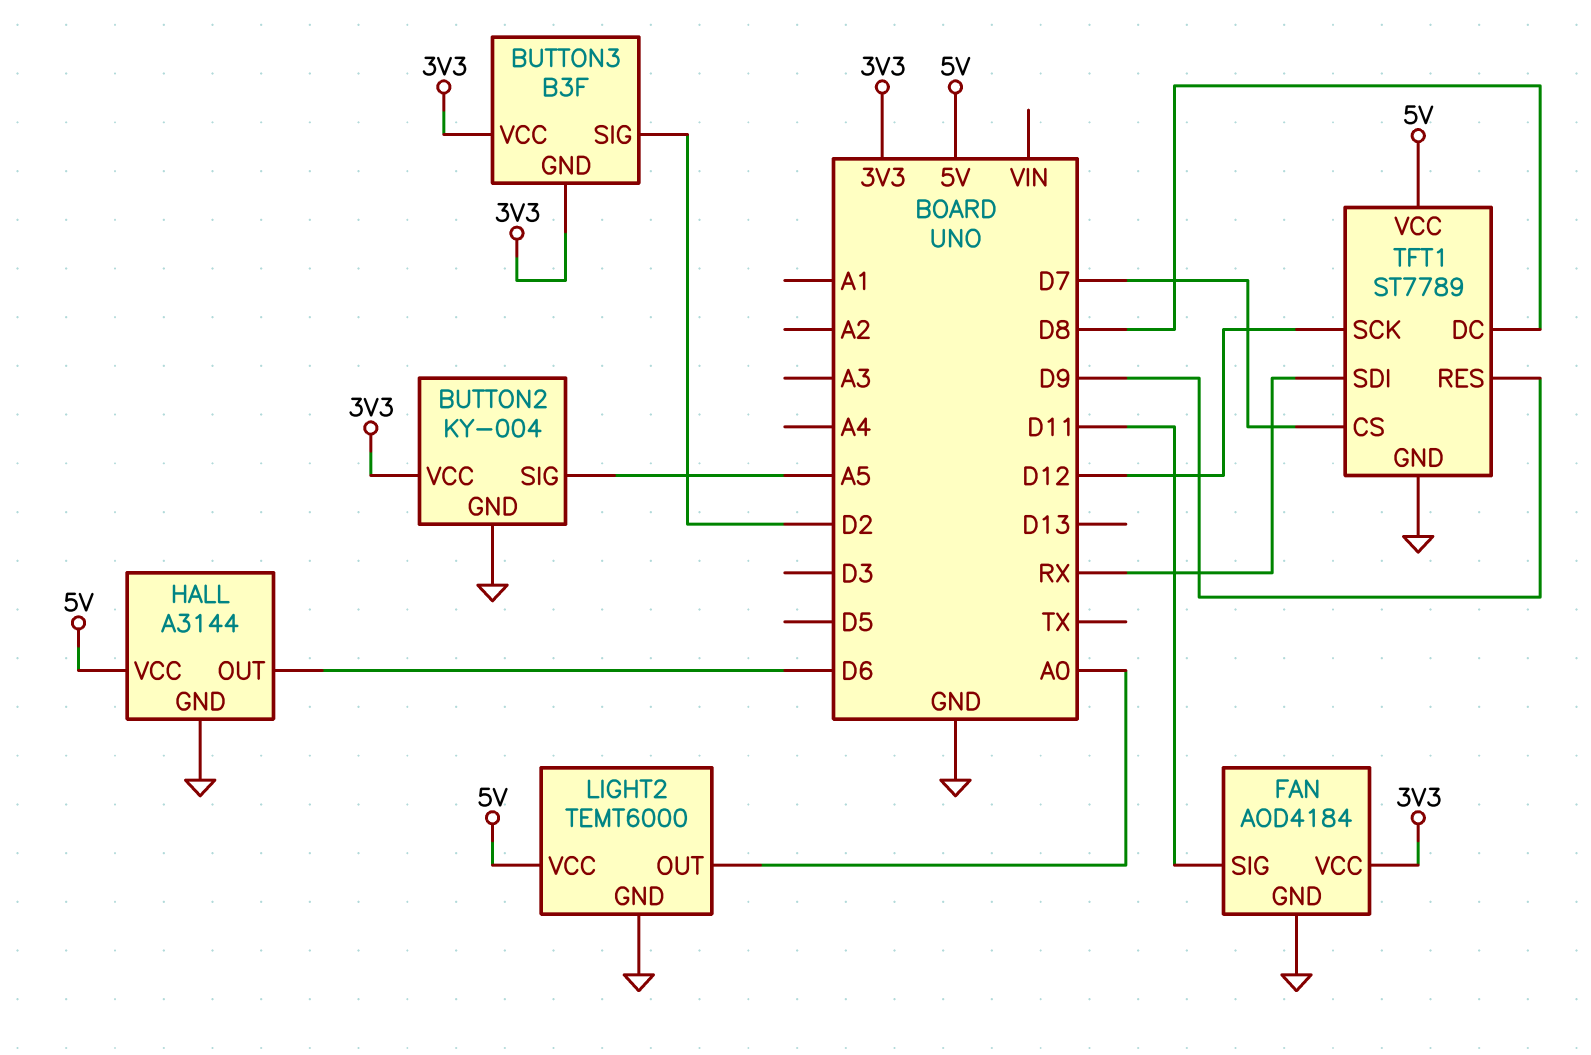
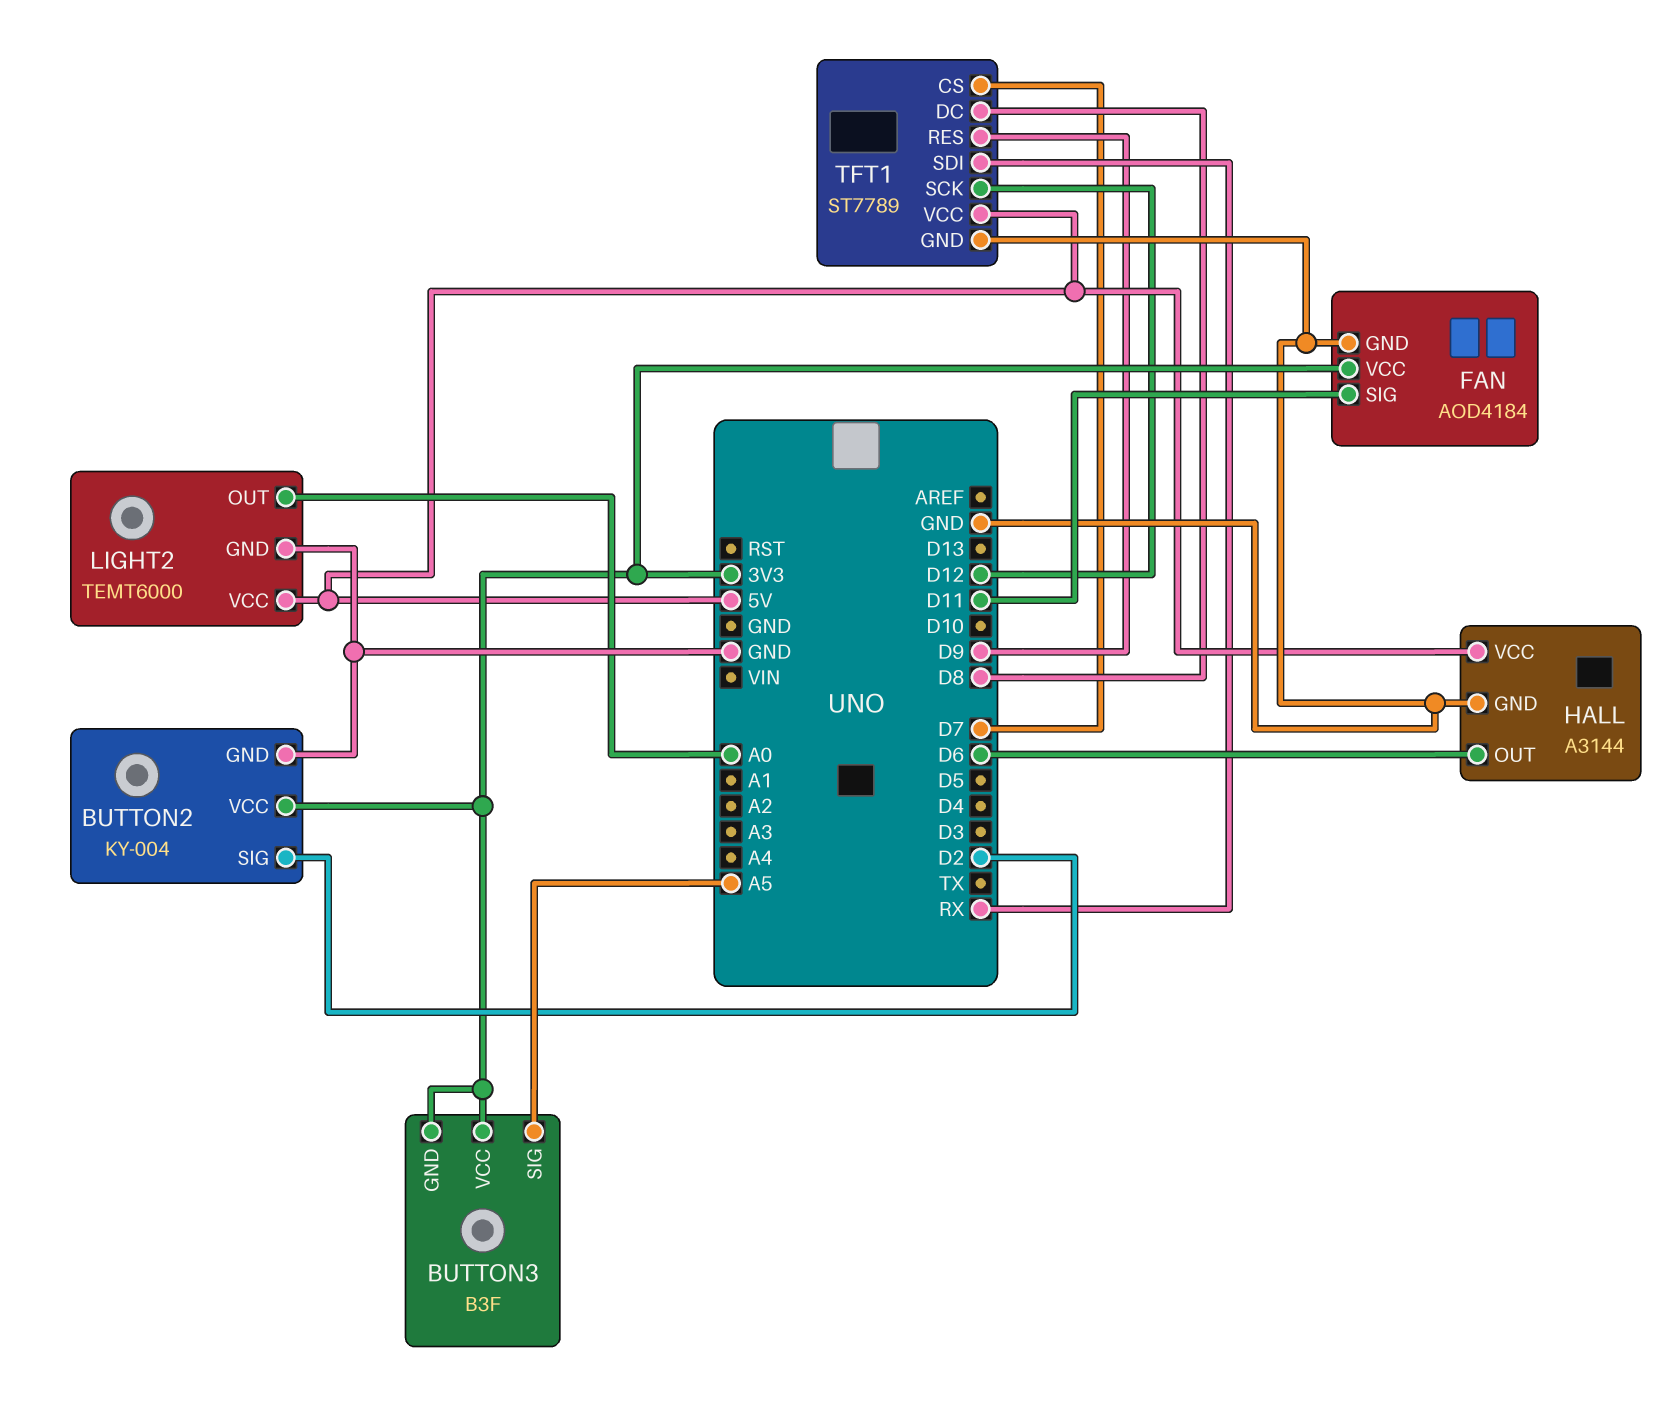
BUTTON2 pin SIG: A5 -> D2
BUTTON3 pin SIG: D2 -> A5

